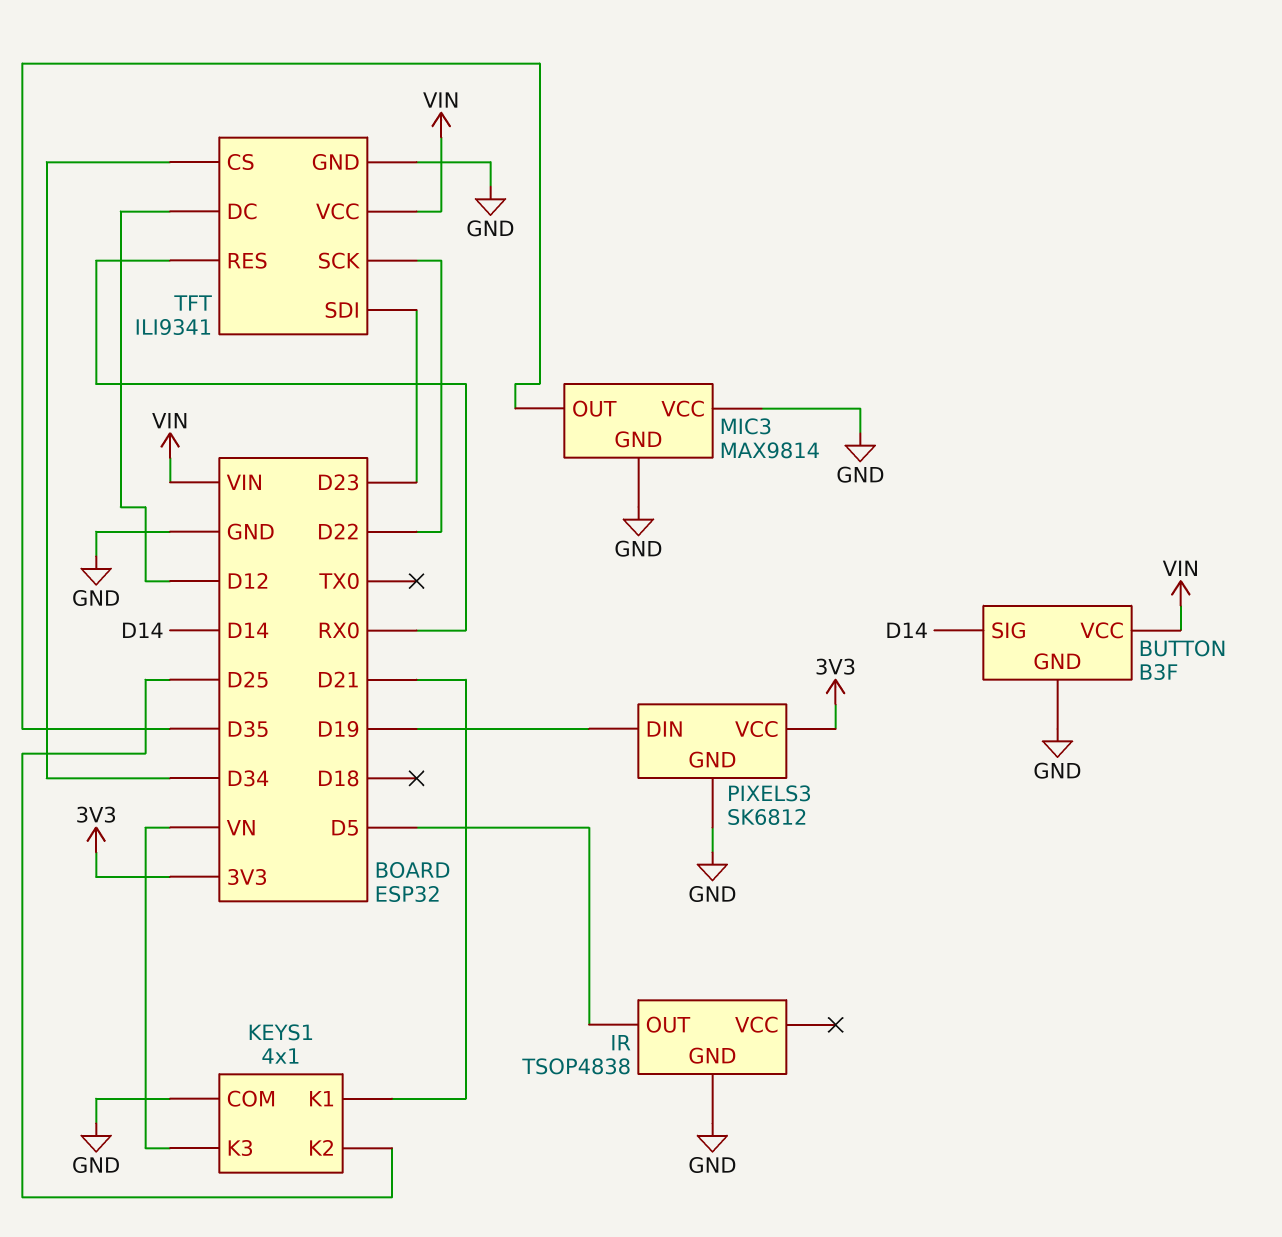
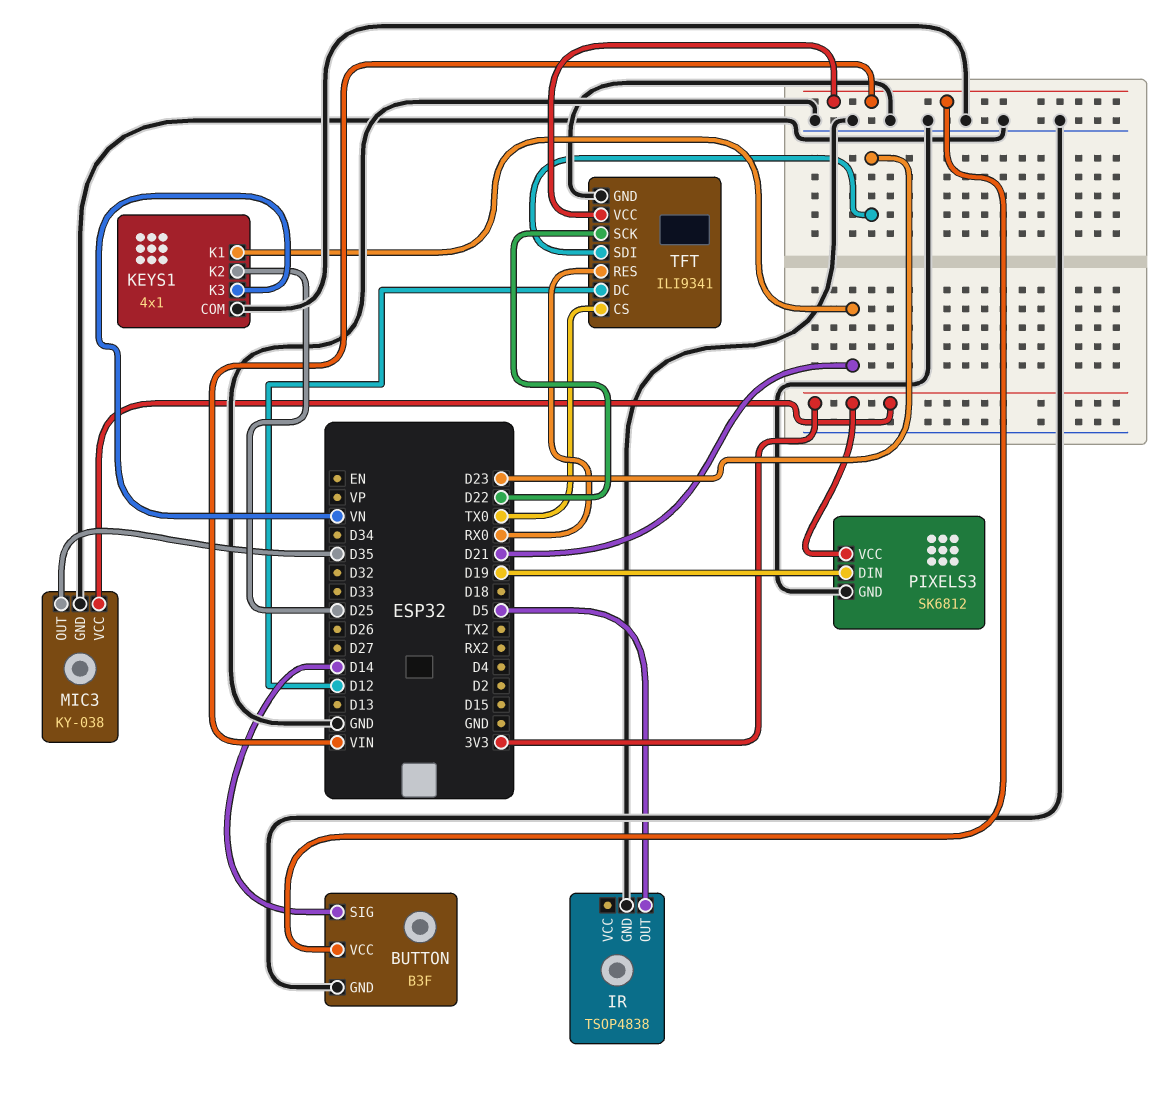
MIC3: MAX9814 -> KY-038
MIC3 pin VCC: GND -> 3V3
TFT pin CS: D34 -> TX0

